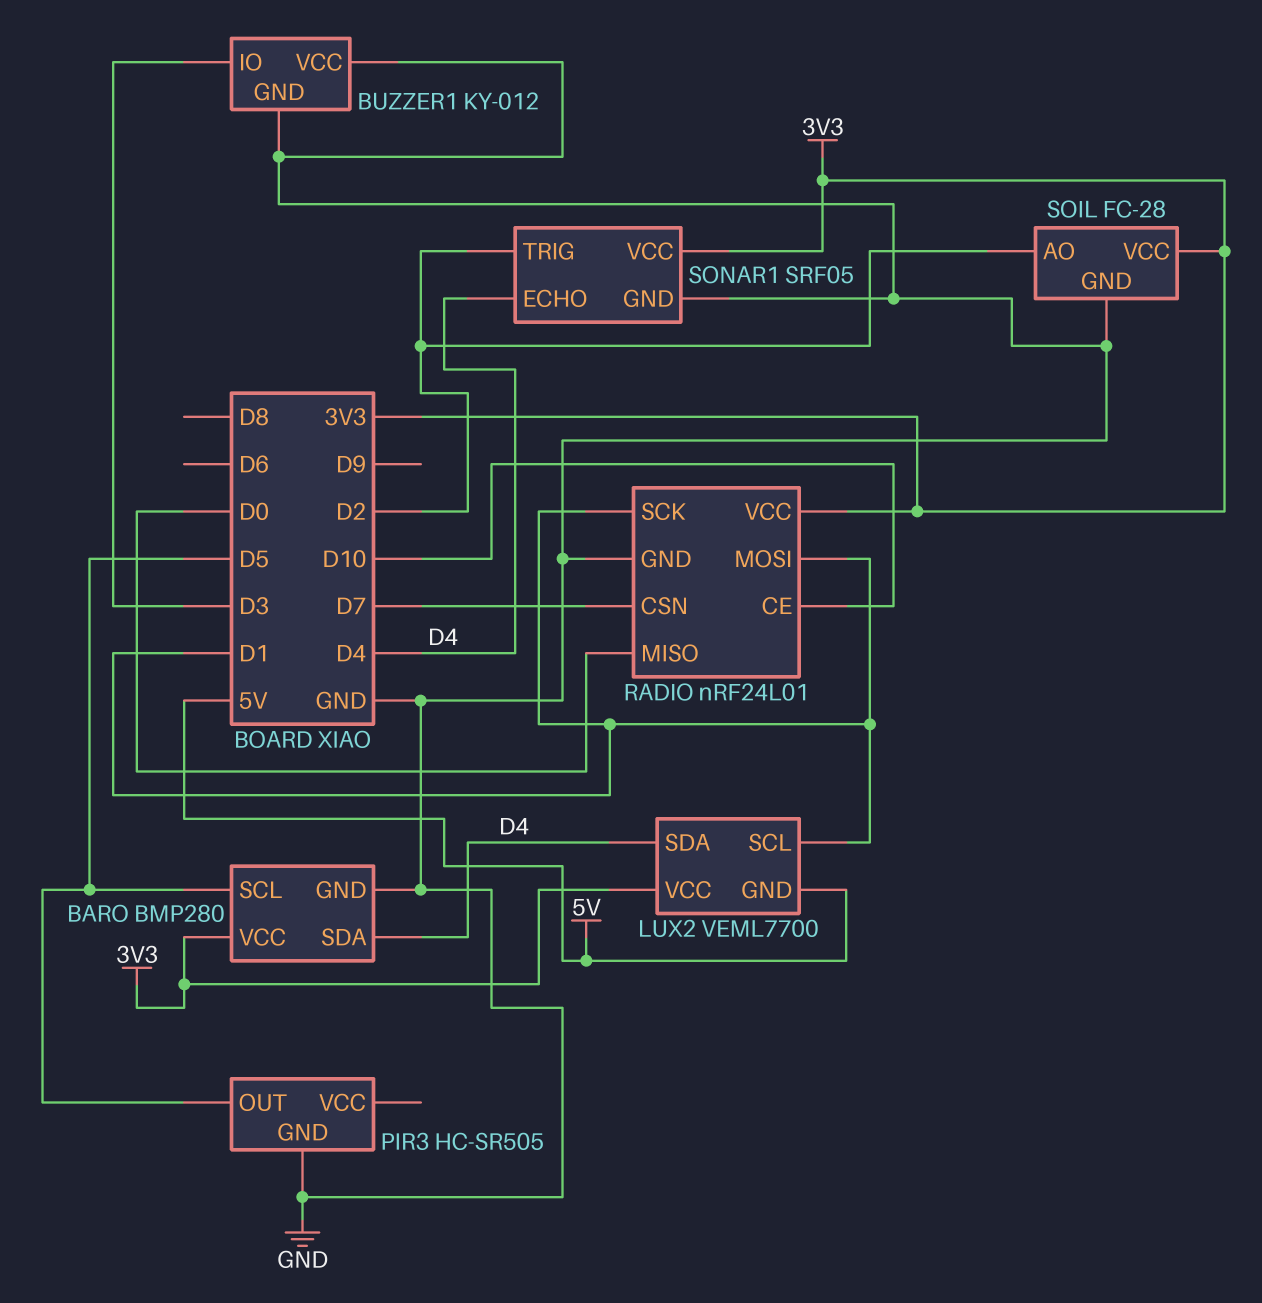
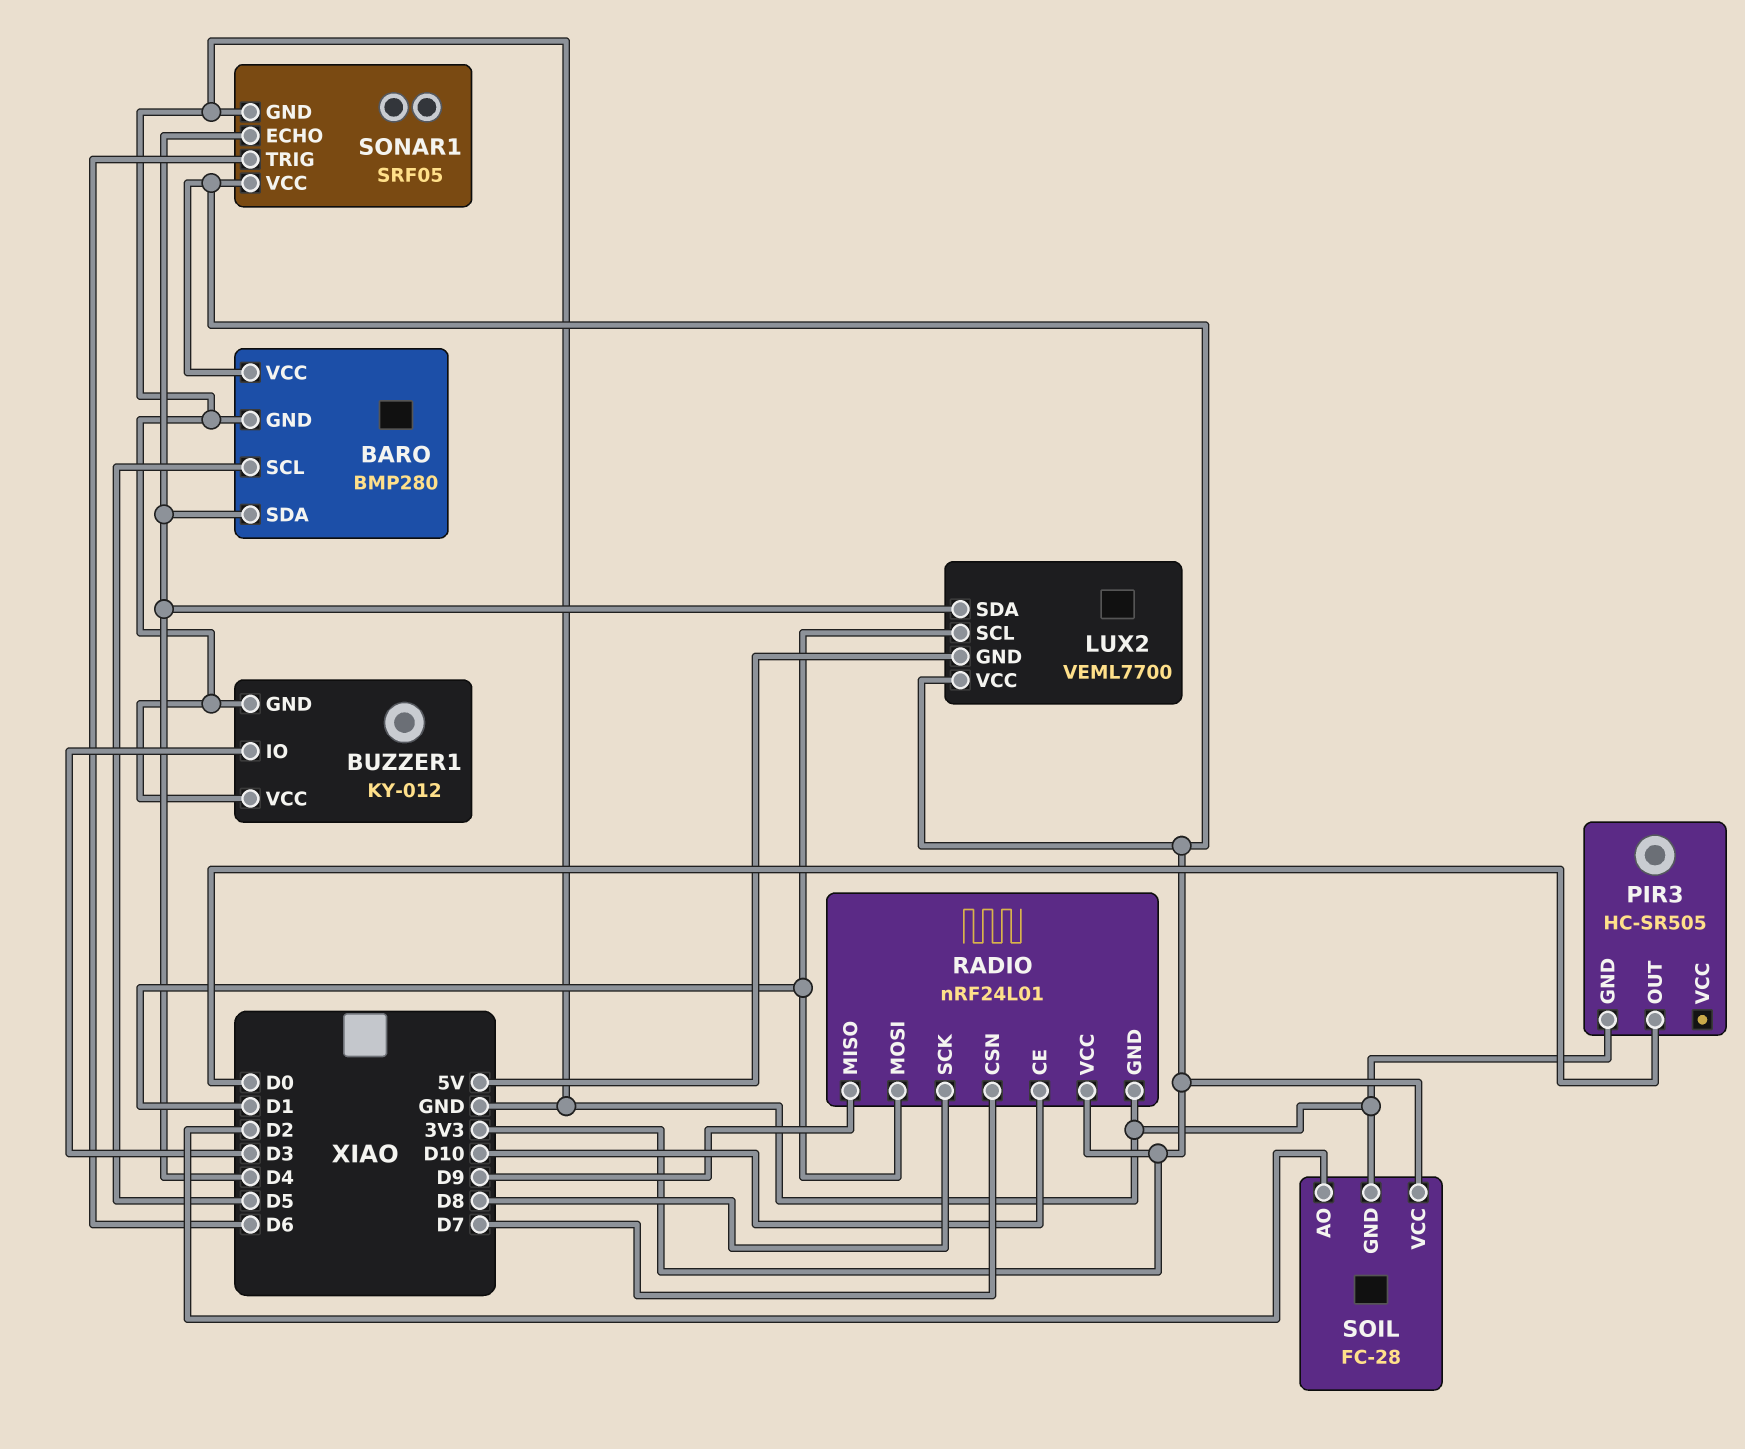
PIR3 pin OUT: D5 -> D0
RADIO pin MISO: D0 -> D9
RADIO pin SCK: D1 -> D8
SONAR1 pin TRIG: D2 -> D6

